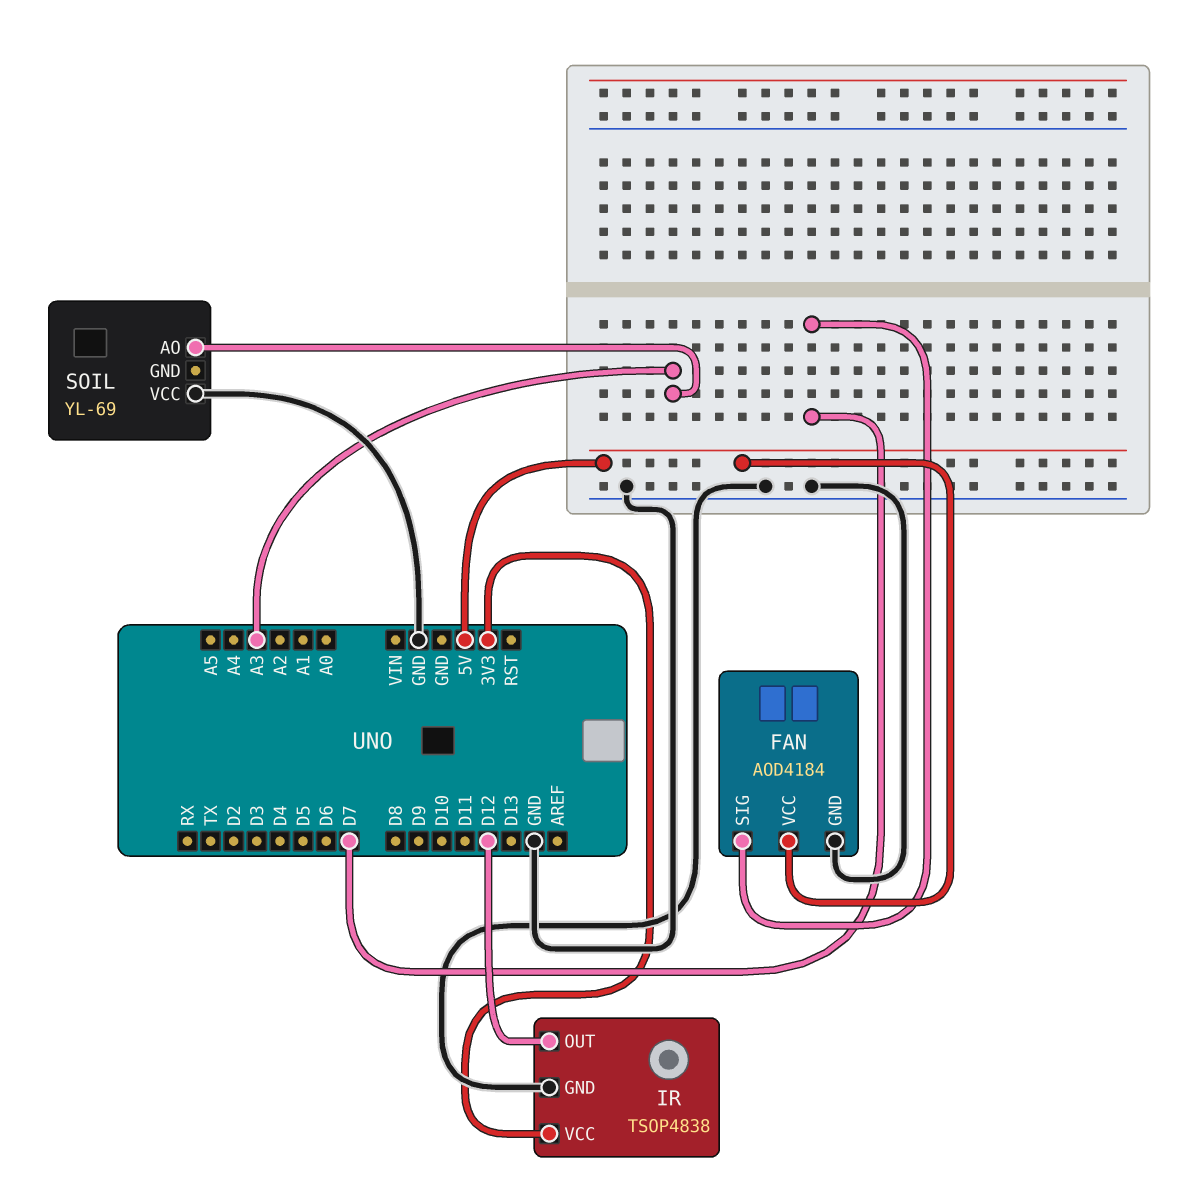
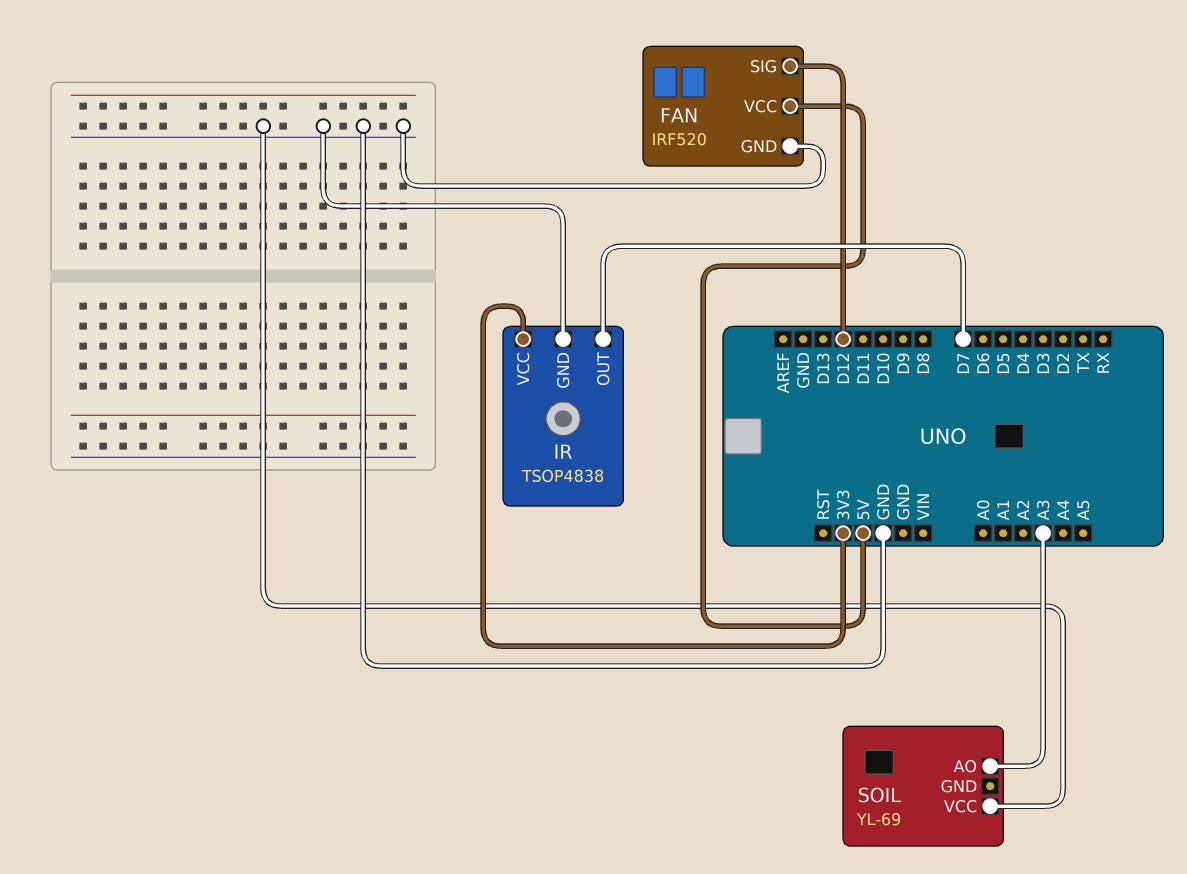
FAN: AOD4184 -> IRF520
FAN pin SIG: D7 -> D12
IR pin OUT: D12 -> D7

